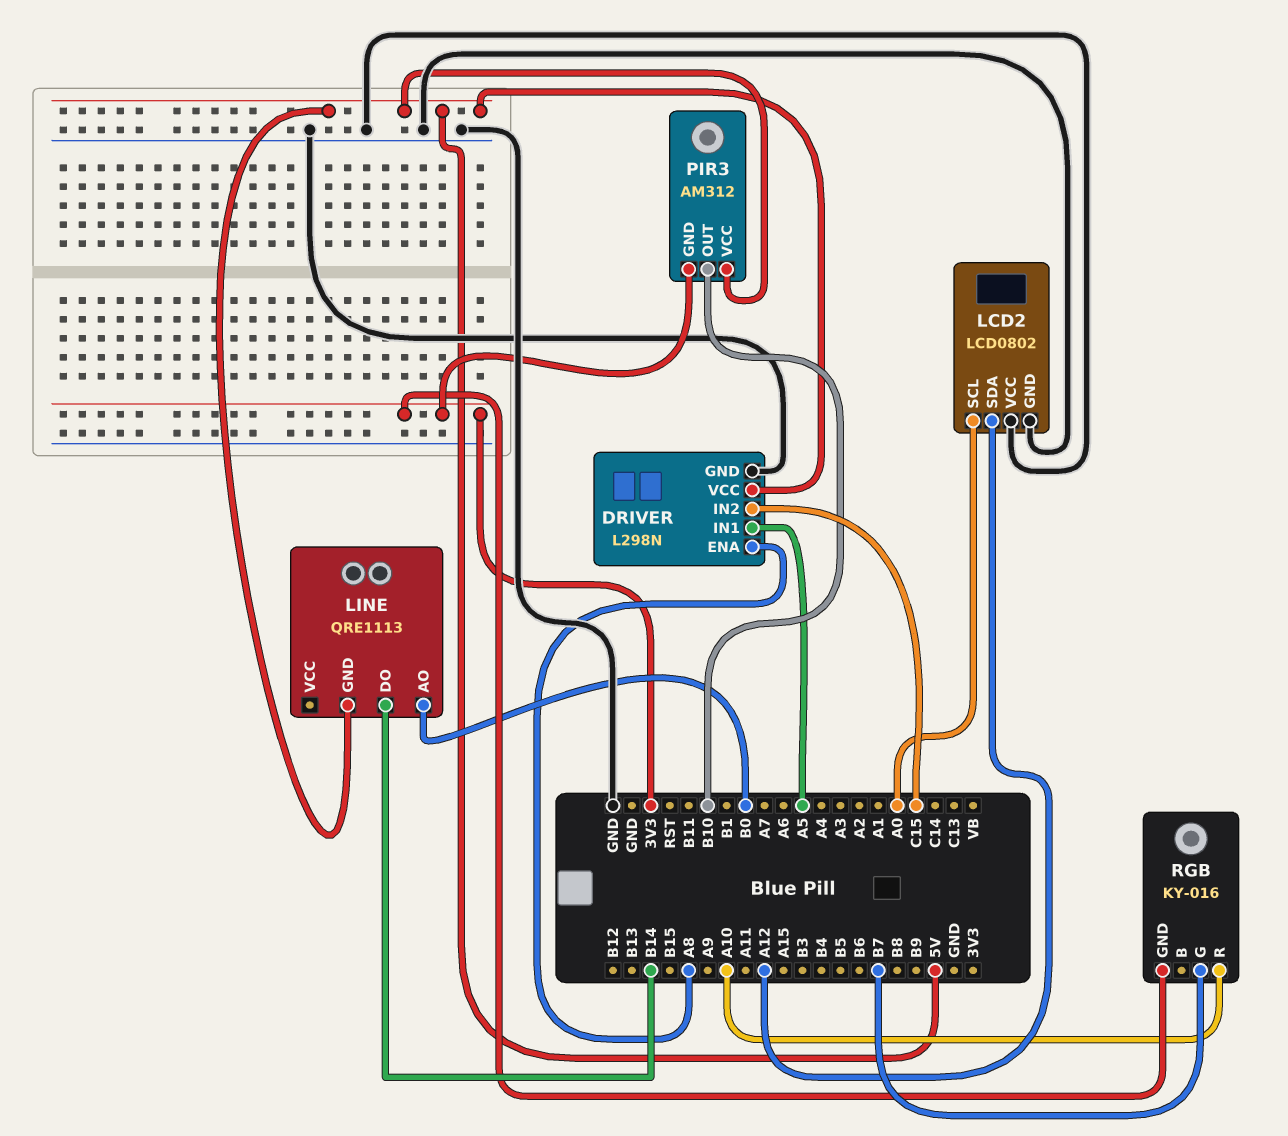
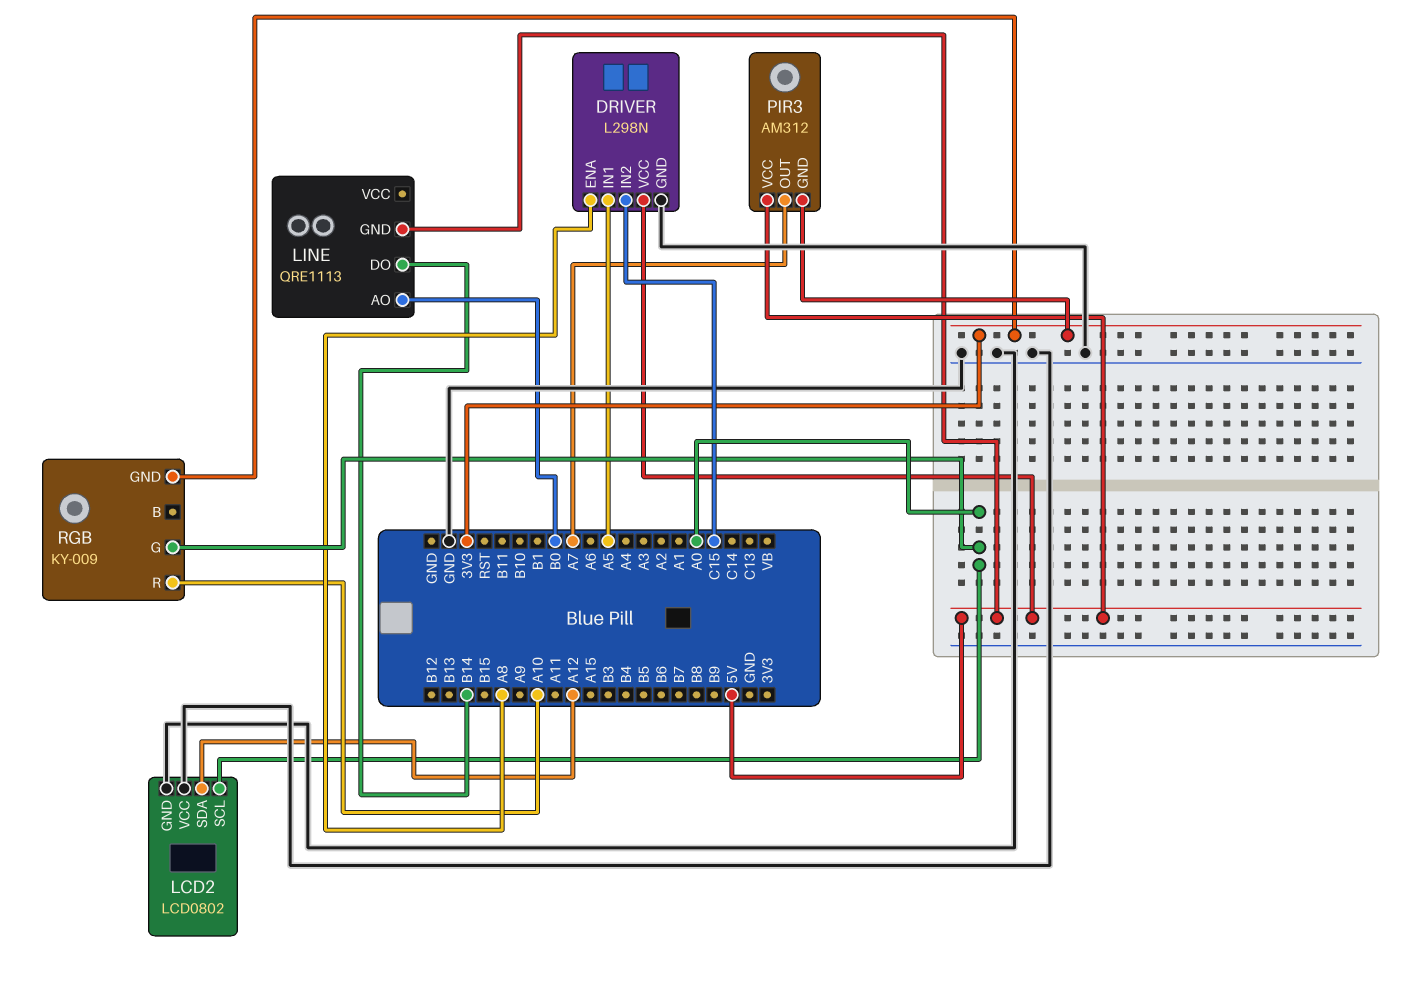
PIR3 pin OUT: B10 -> A7
RGB: KY-016 -> KY-009
RGB pin G: B7 -> A0

